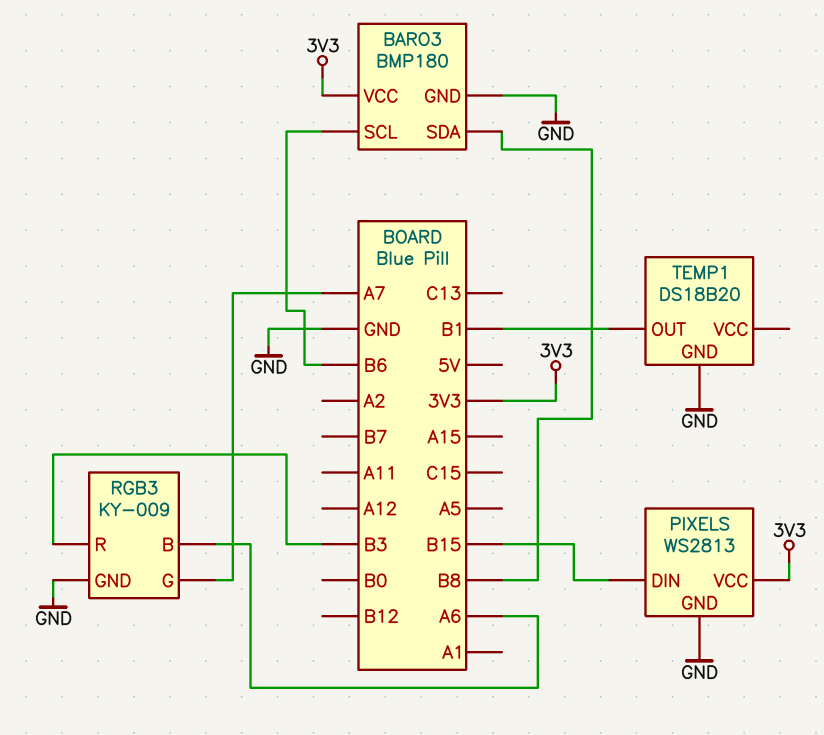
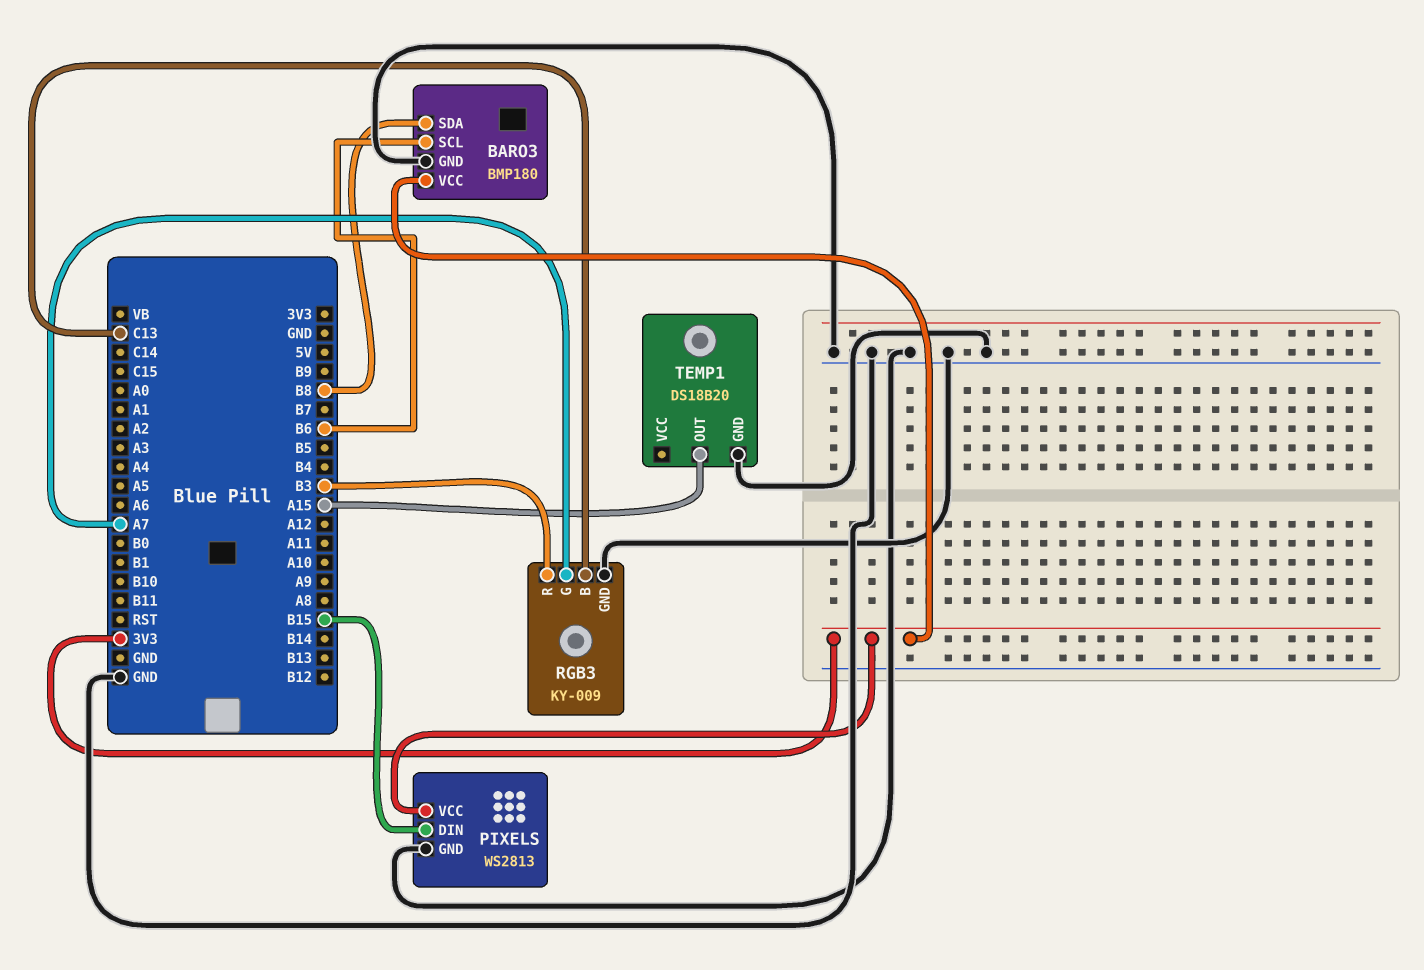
RGB3 pin B: A6 -> C13
TEMP1 pin OUT: B1 -> A15

